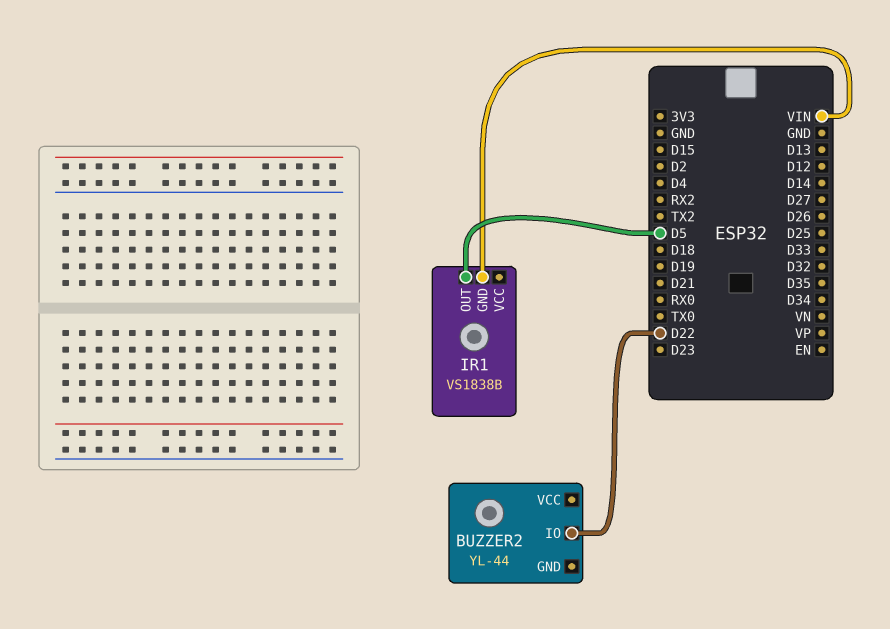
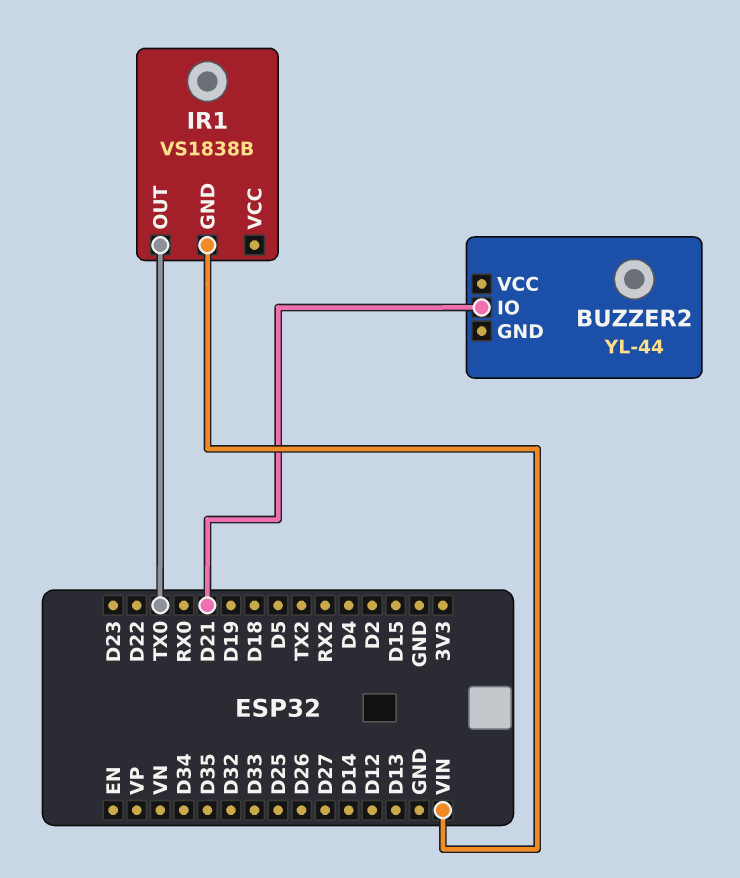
BUZZER2 pin IO: D22 -> D21
IR1 pin OUT: D5 -> TX0

